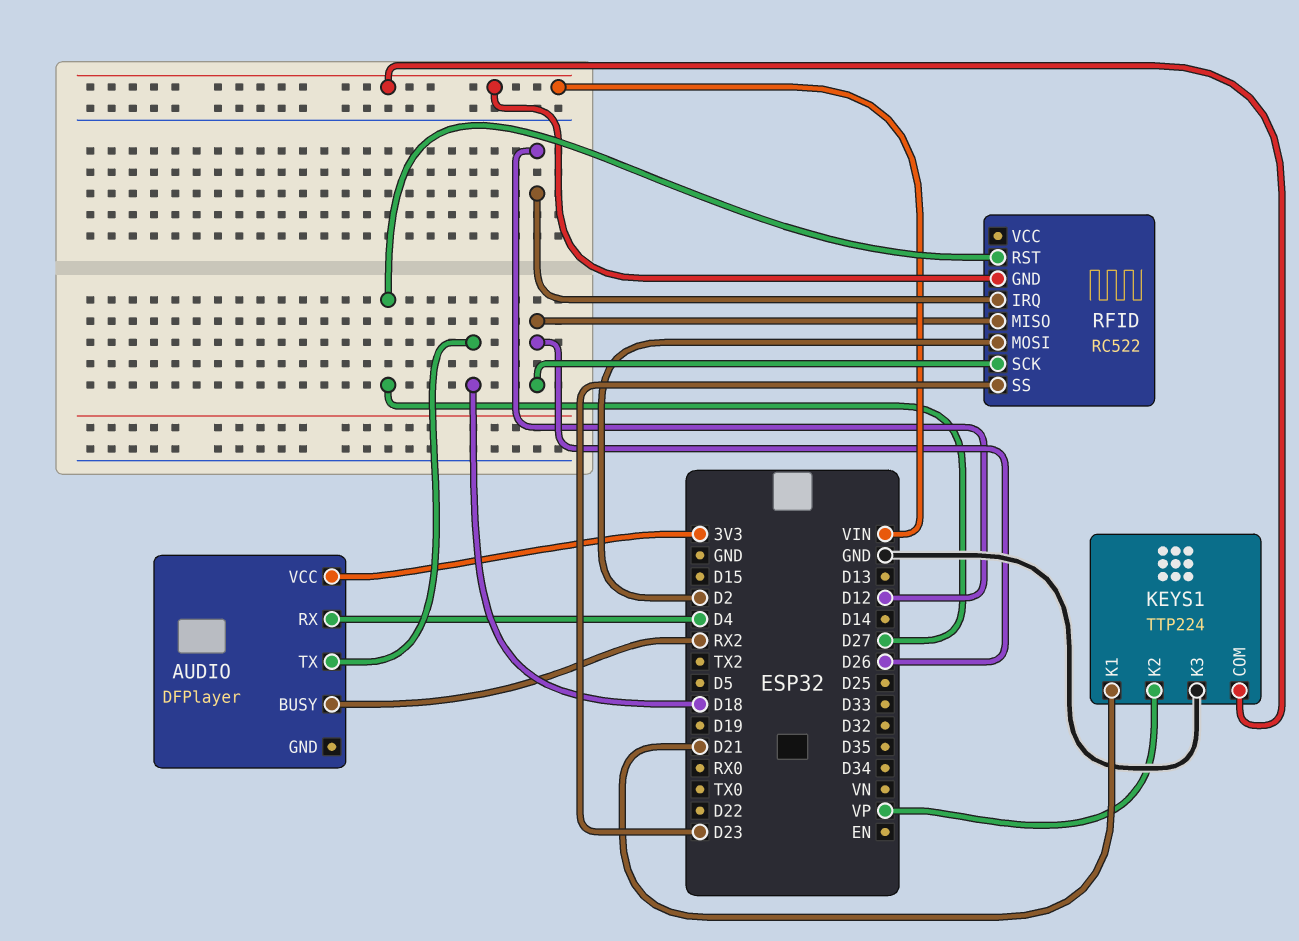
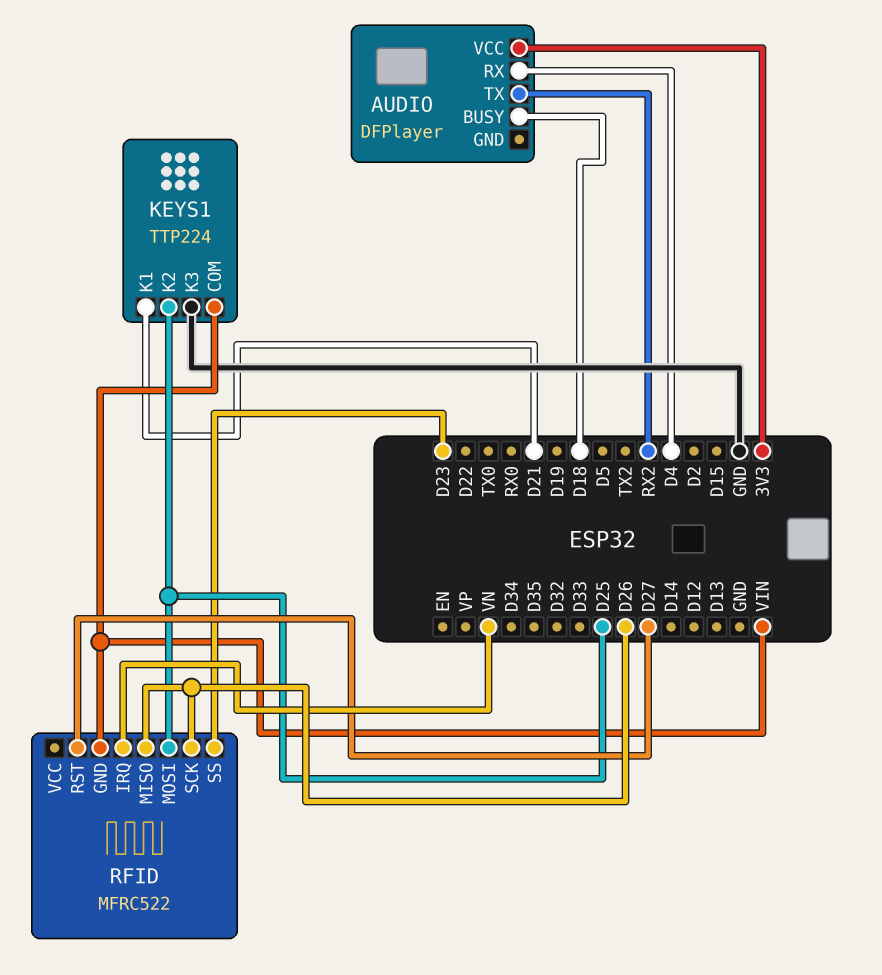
AUDIO pin BUSY: RX2 -> D18
AUDIO pin TX: D18 -> RX2
KEYS1 pin K2: VP -> D25
RFID: RC522 -> MFRC522
RFID pin IRQ: D12 -> VN
RFID pin MOSI: D2 -> D25

